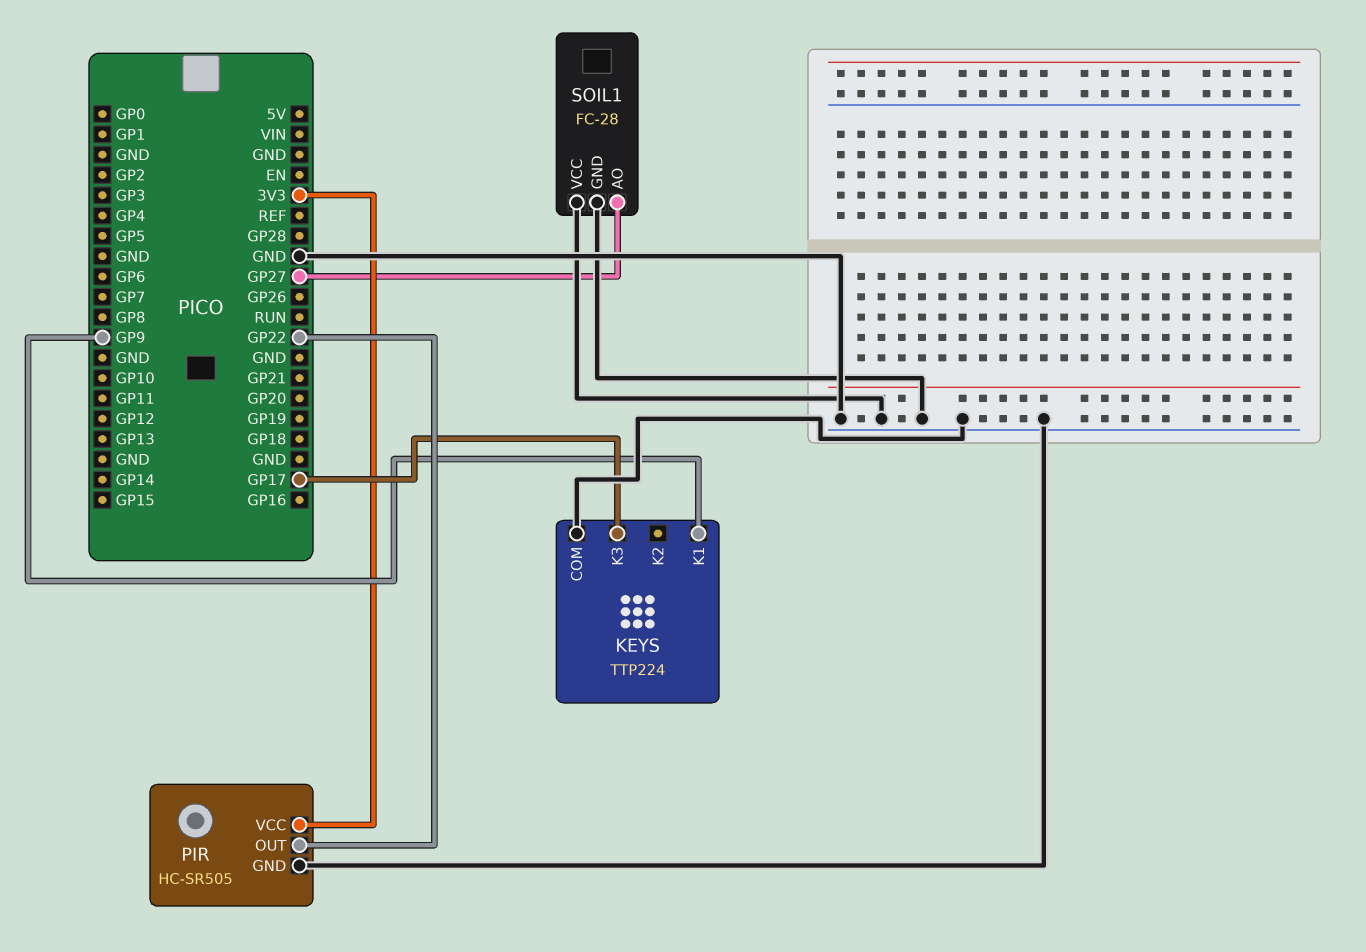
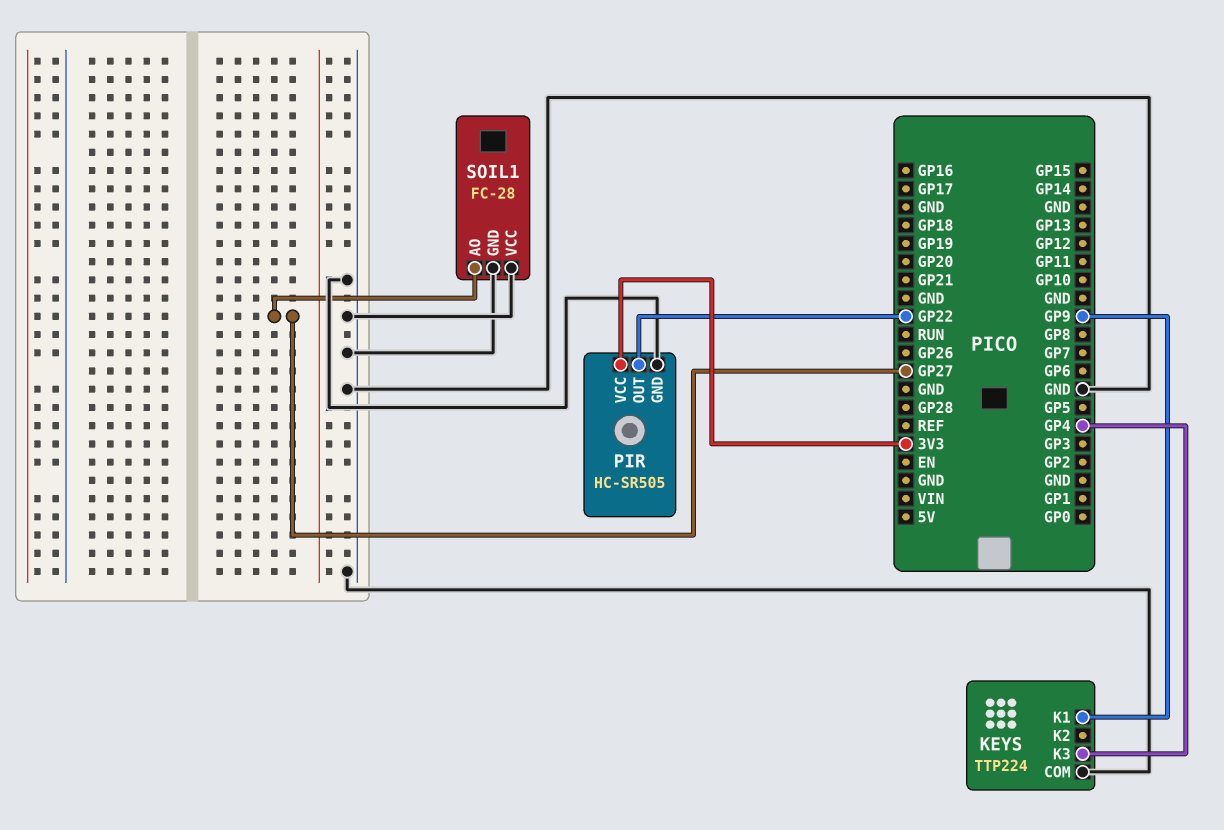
KEYS pin K3: GP17 -> GP4

